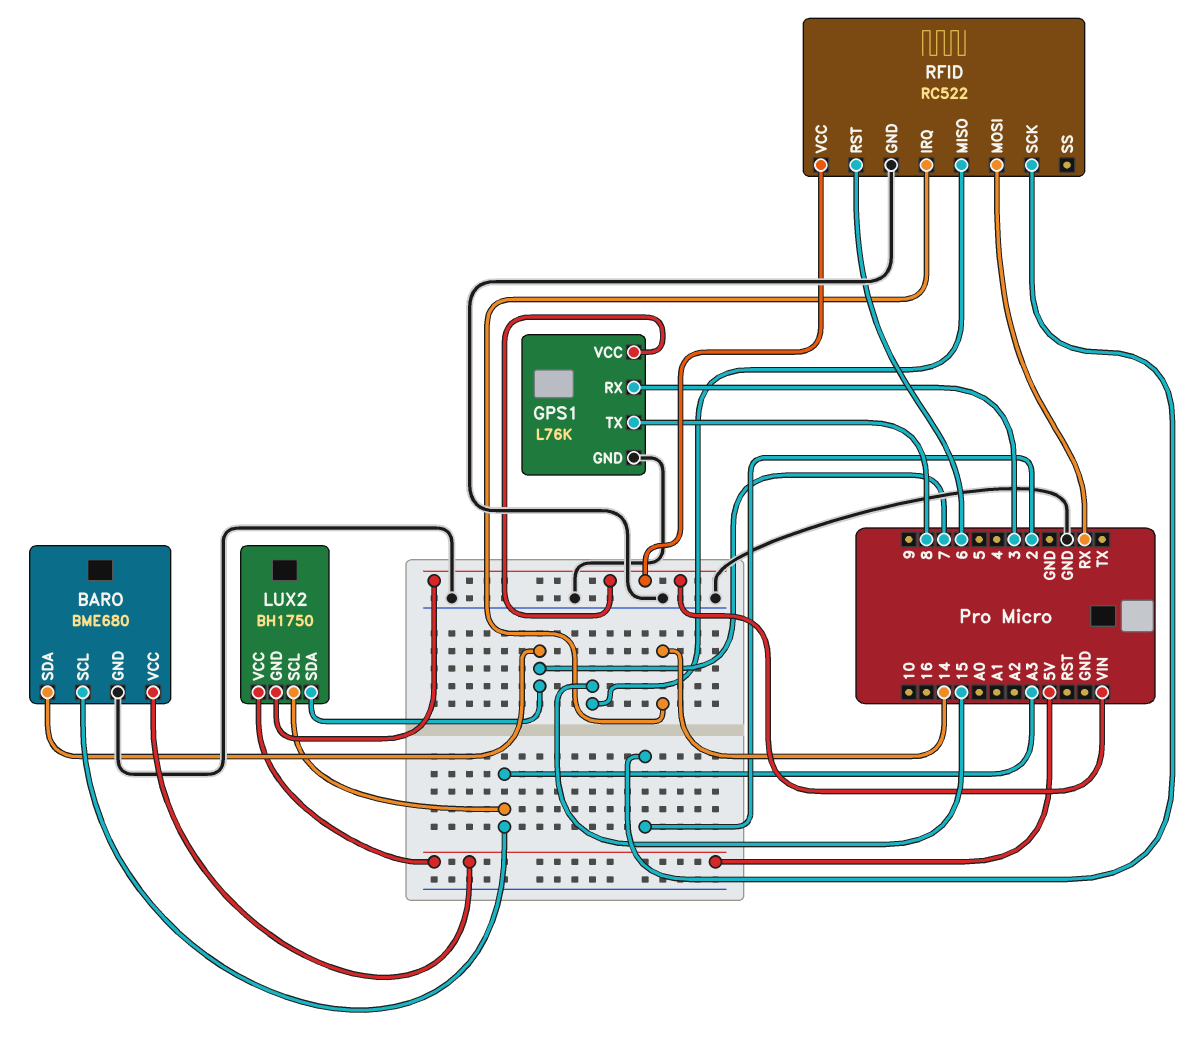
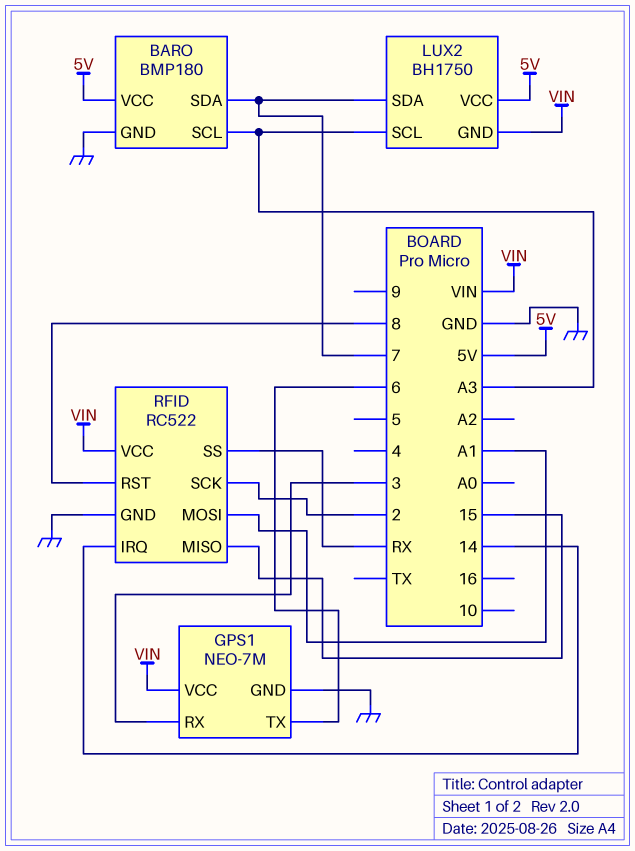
BARO: BME680 -> BMP180
GPS1: L76K -> NEO-7M
GPS1 pin TX: 8 -> 6
RFID pin MOSI: RX -> A1
RFID pin RST: 6 -> 8
RFID pin SS: none -> RX

